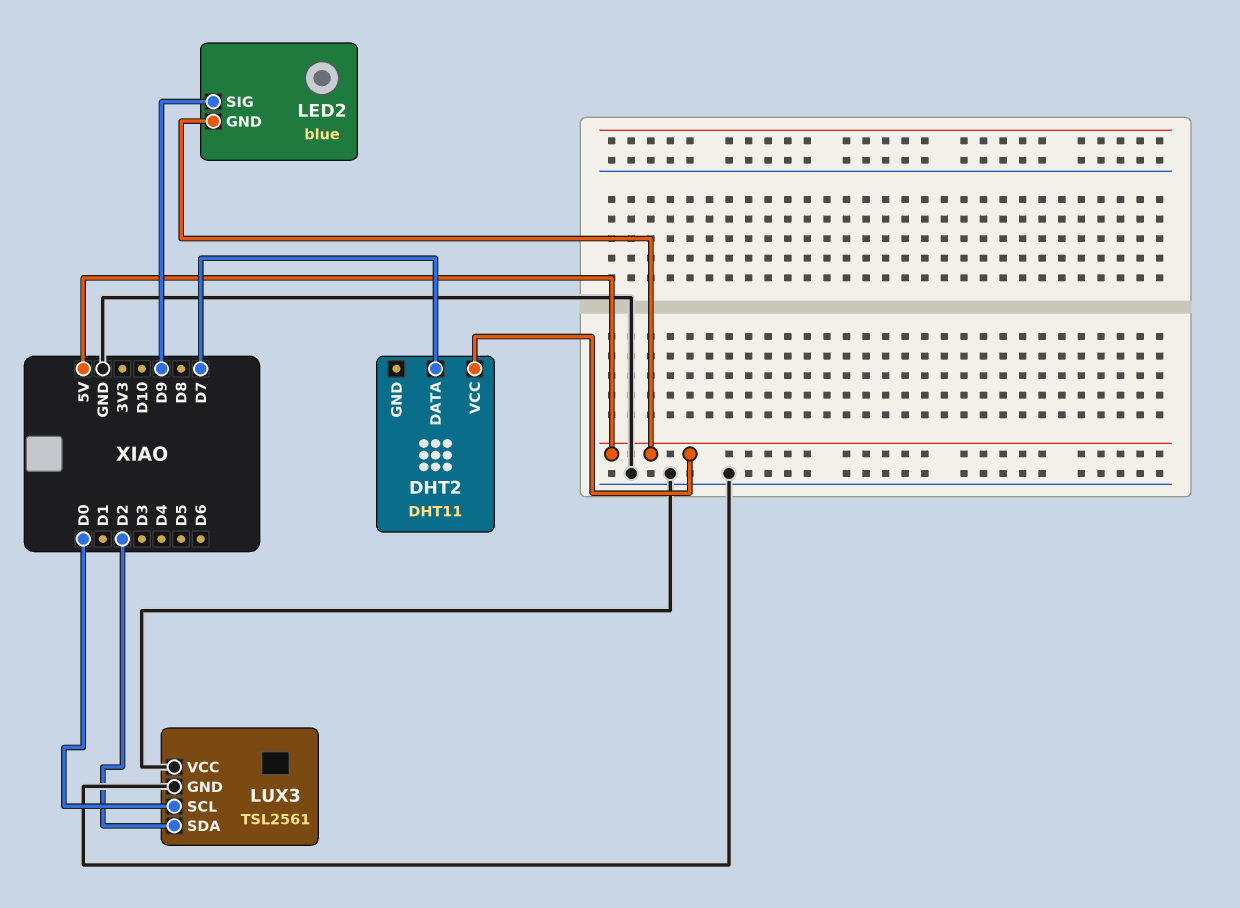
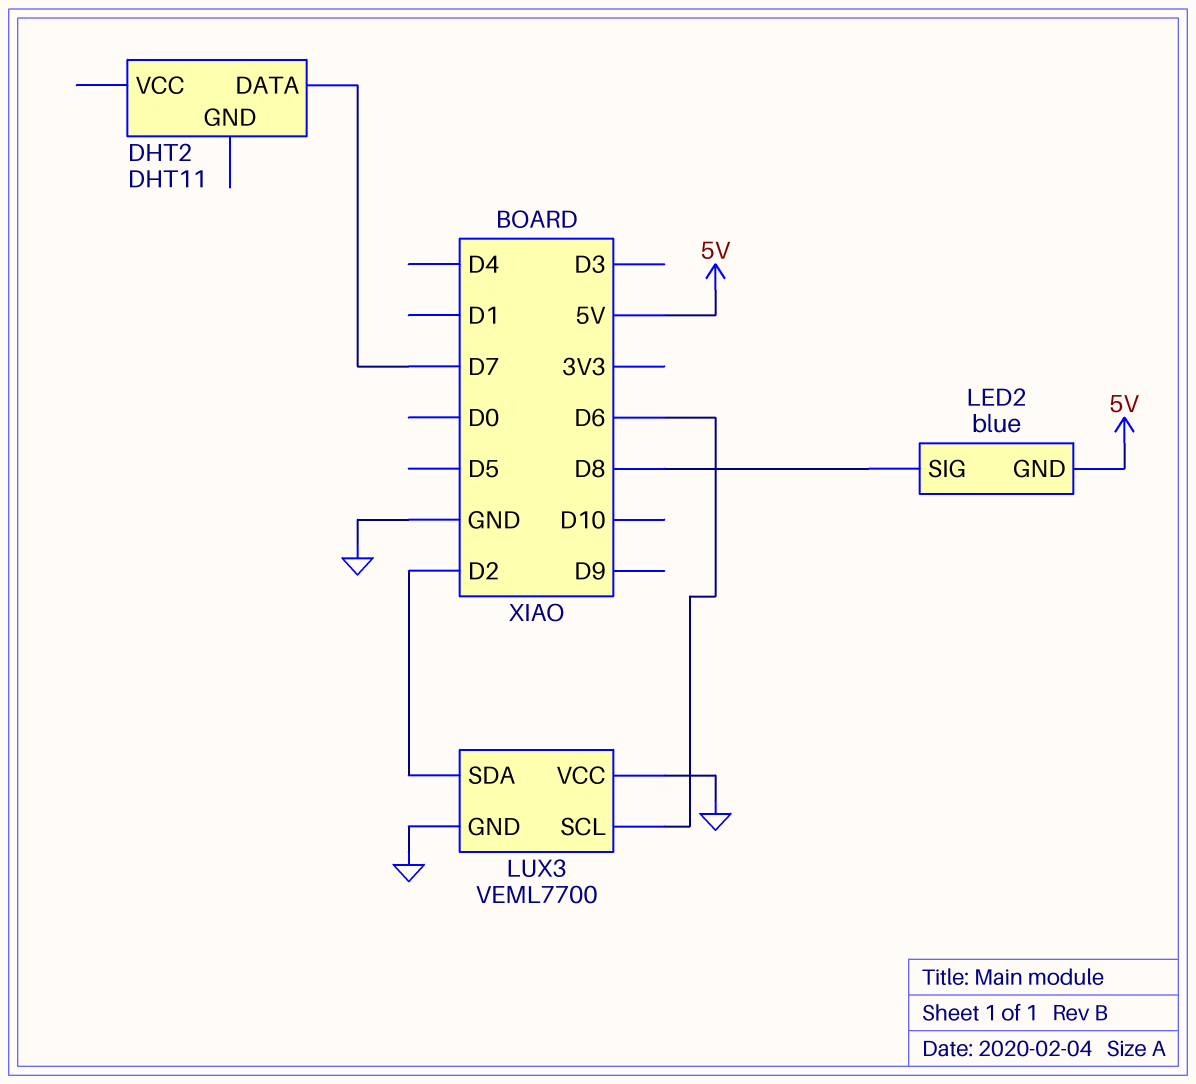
DHT2 pin VCC: 5V -> none
LED2 pin SIG: D9 -> D8
LUX3: TSL2561 -> VEML7700
LUX3 pin SCL: D0 -> D6

